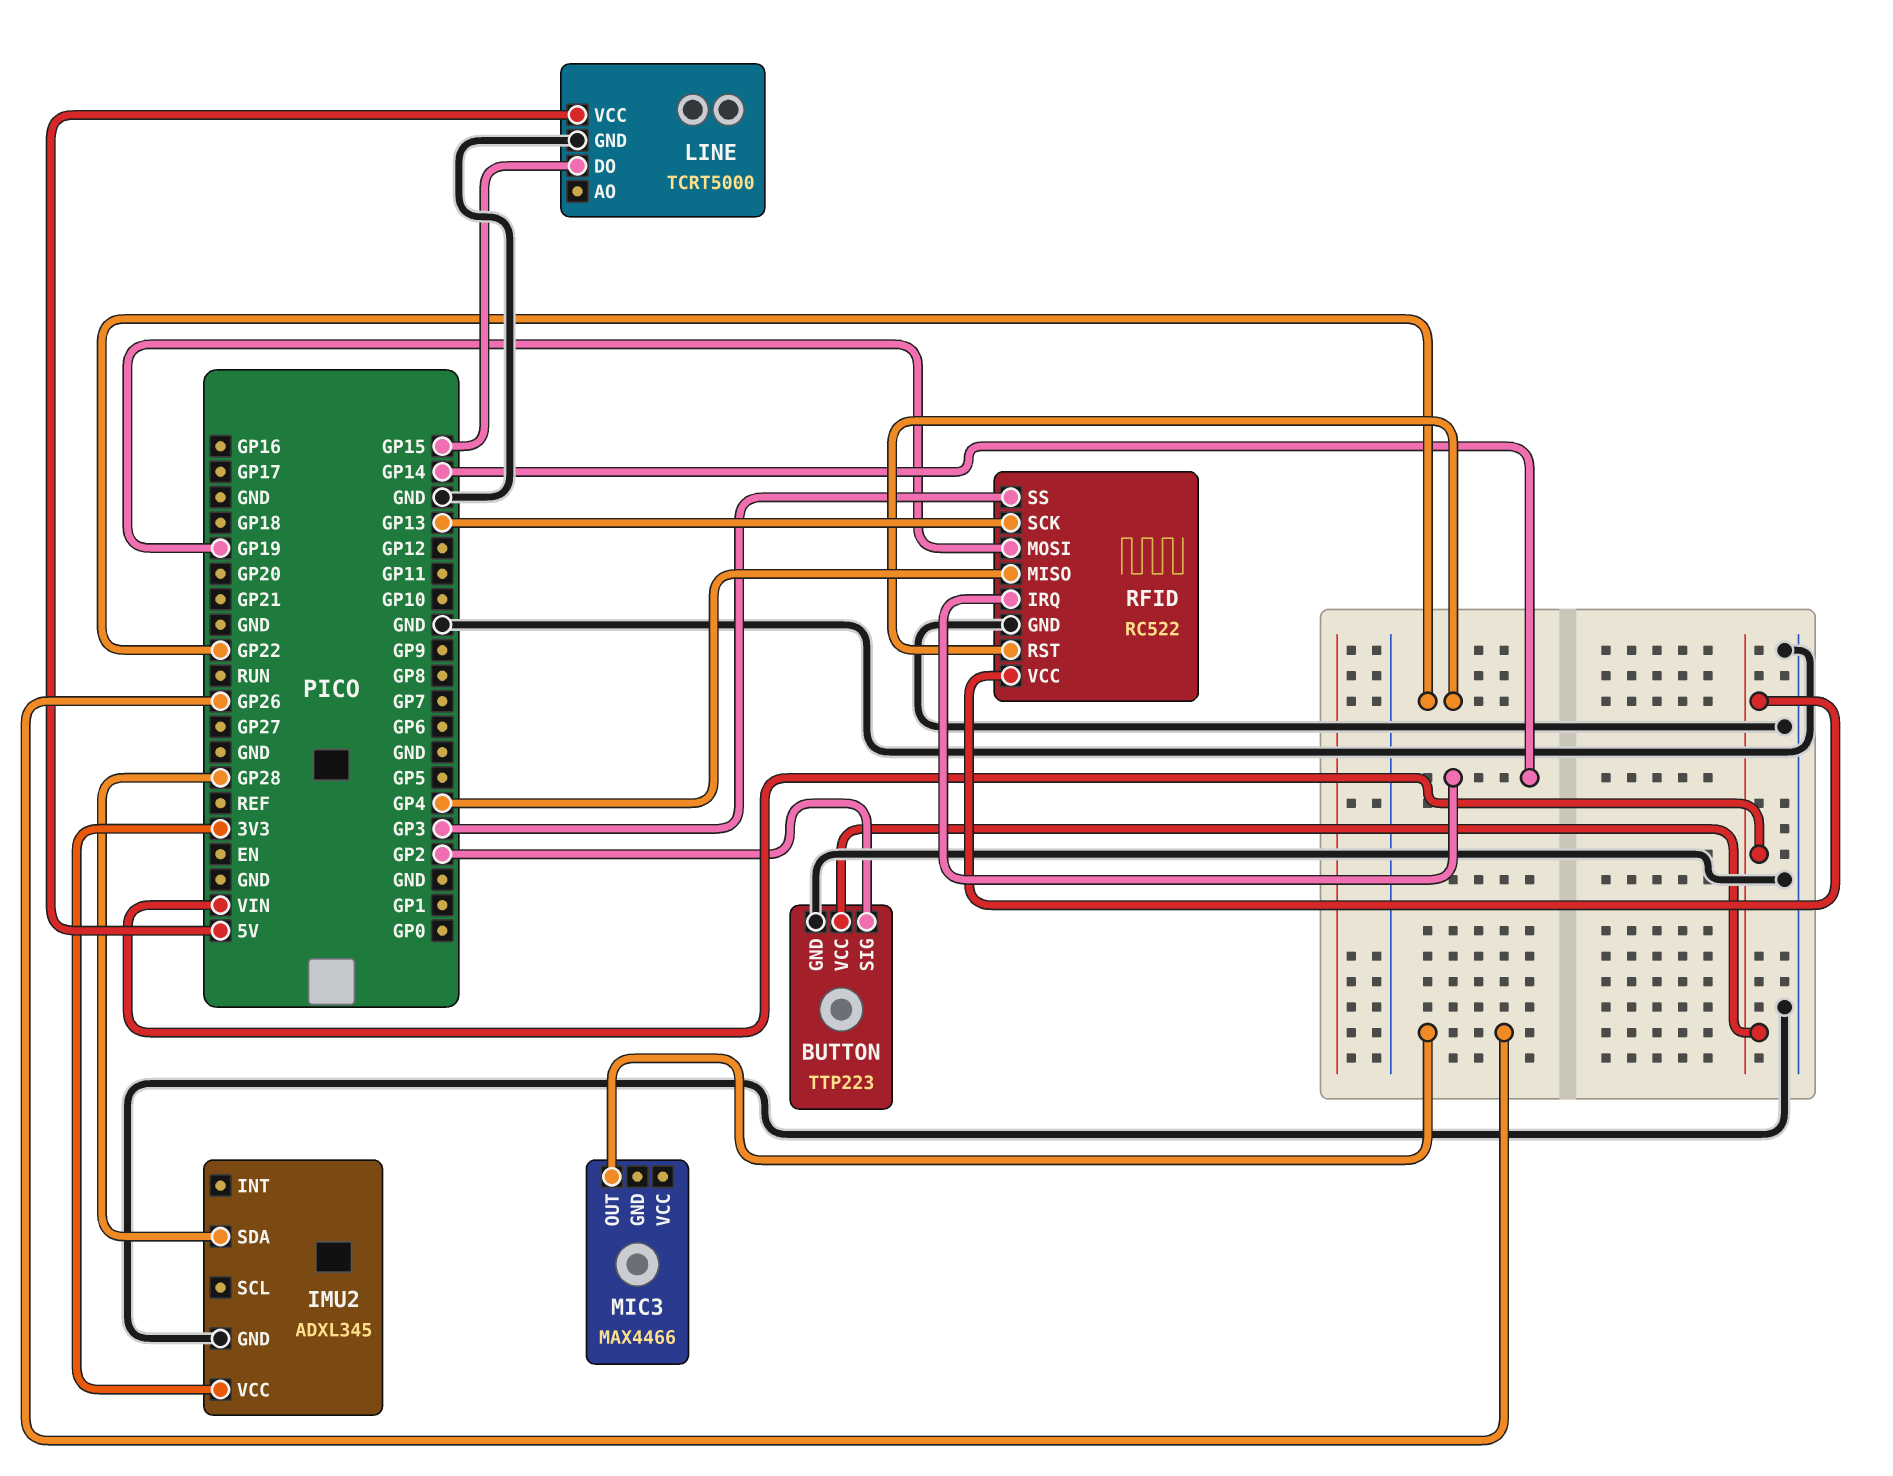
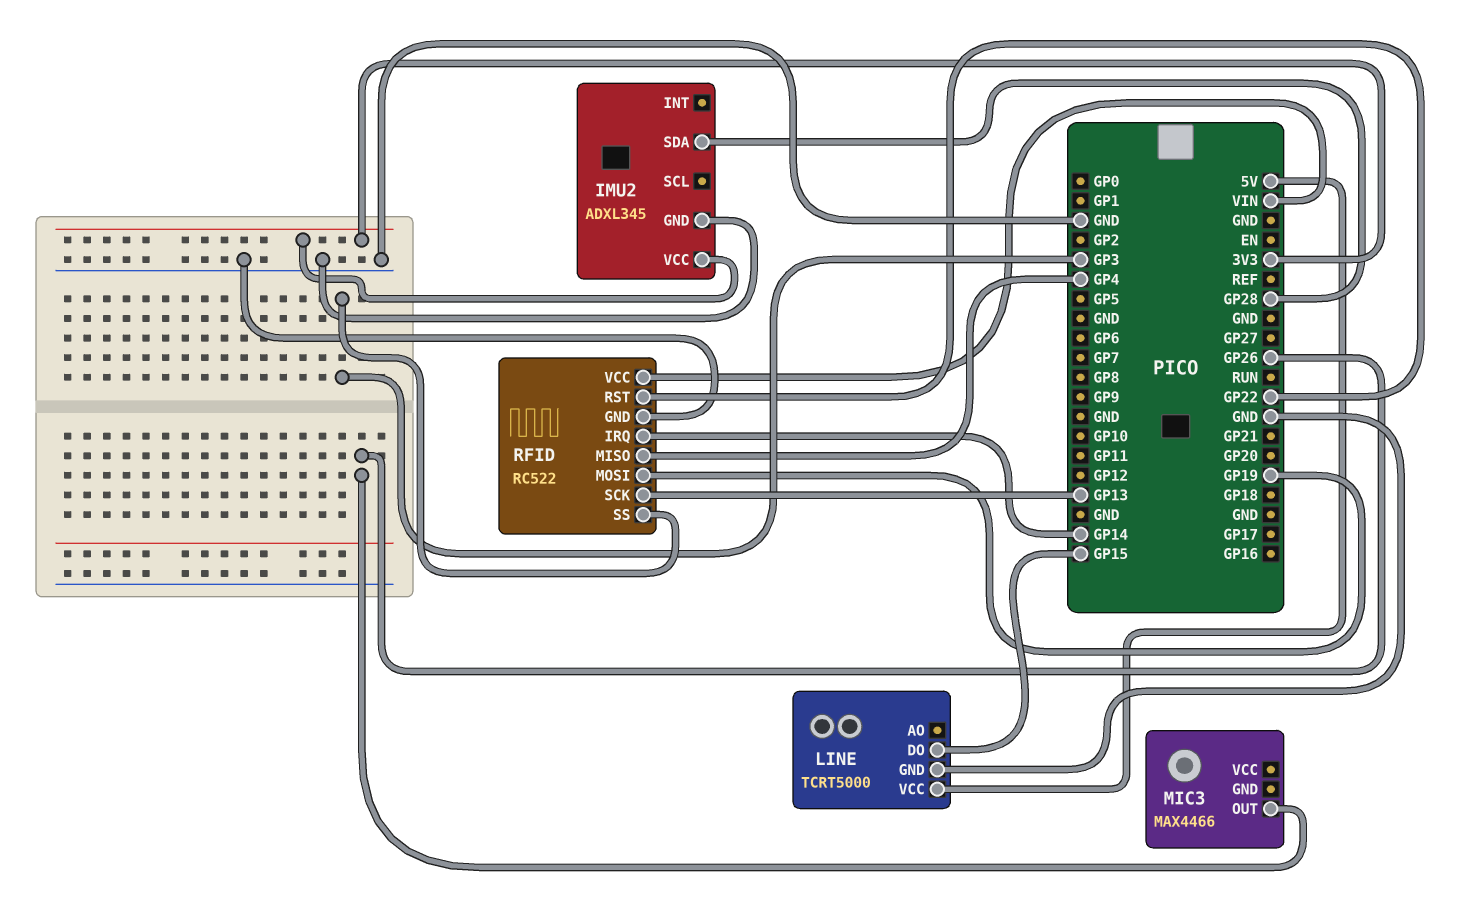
BUTTON: TTP223 -> none
BUTTON pin GND: GND -> none
BUTTON pin SIG: GP2 -> none
BUTTON pin VCC: VIN -> none

